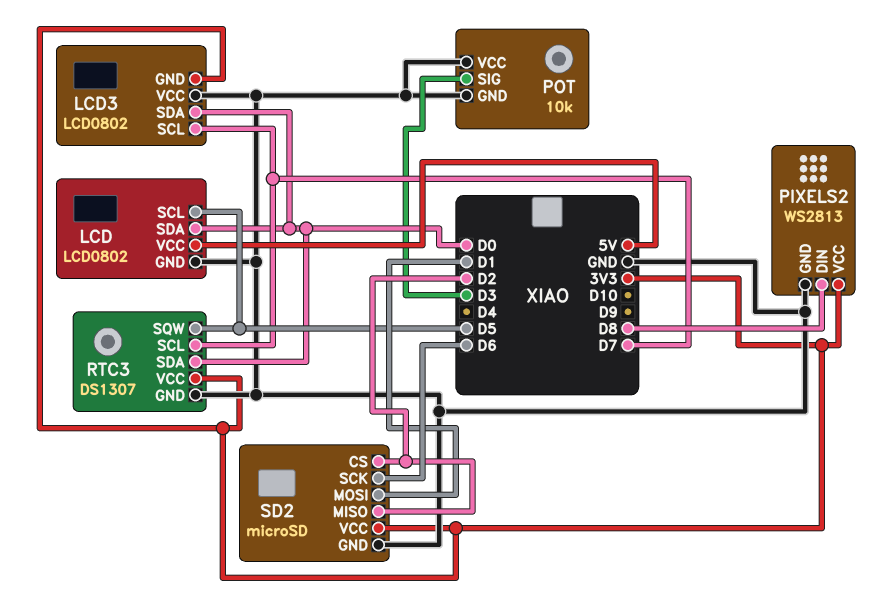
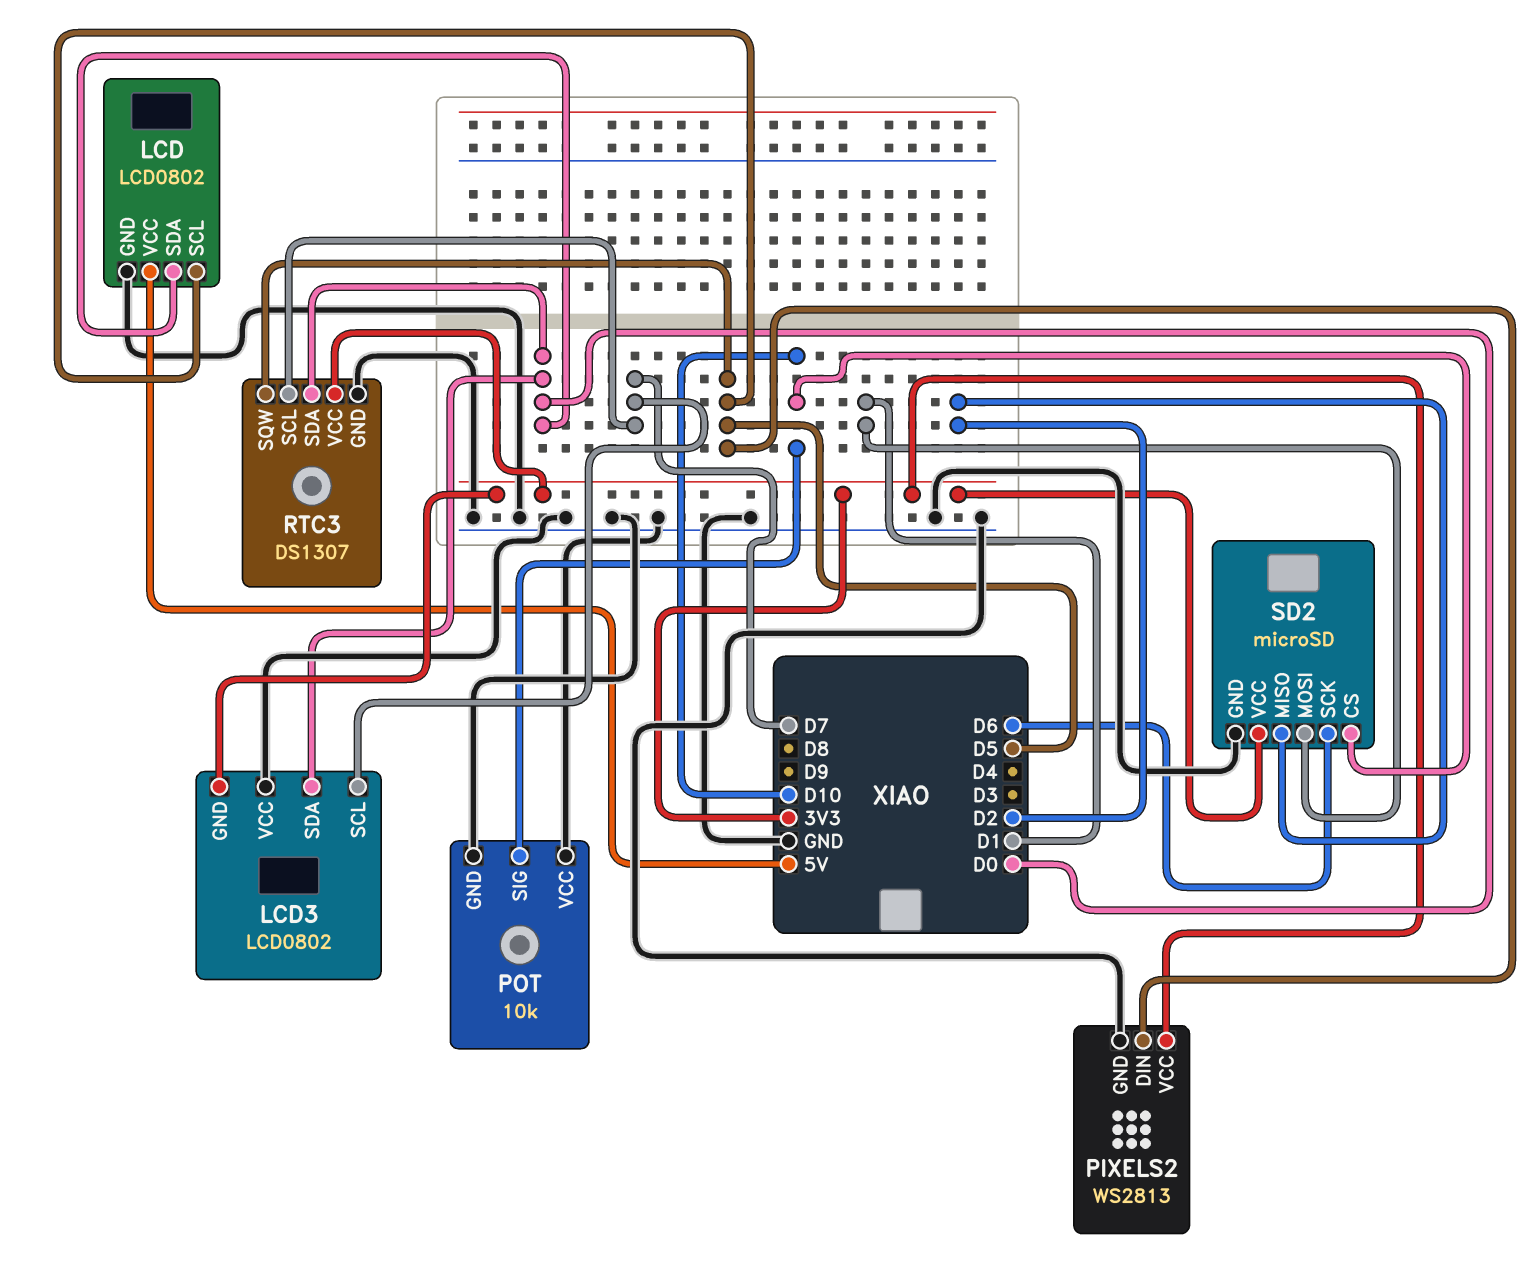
PIXELS2 pin DIN: D8 -> D5
POT pin SIG: D3 -> D10
SD2 pin CS: D2 -> D10

